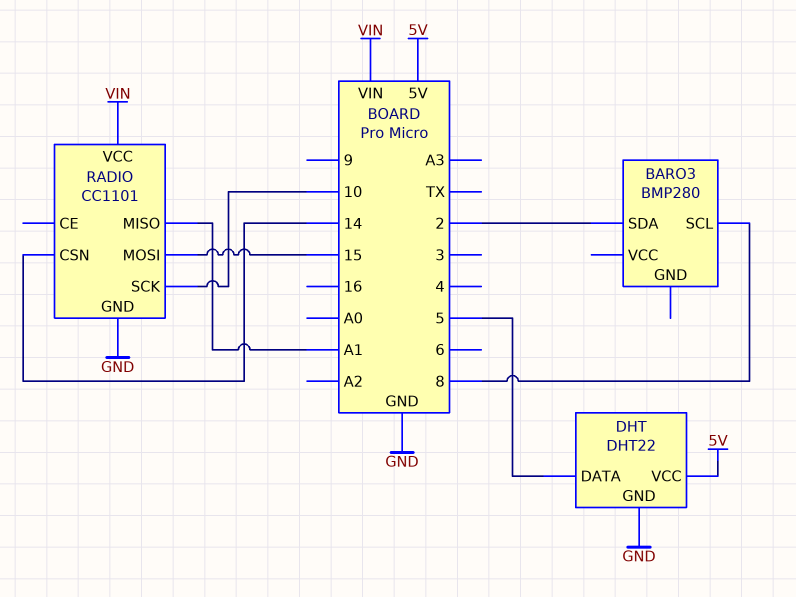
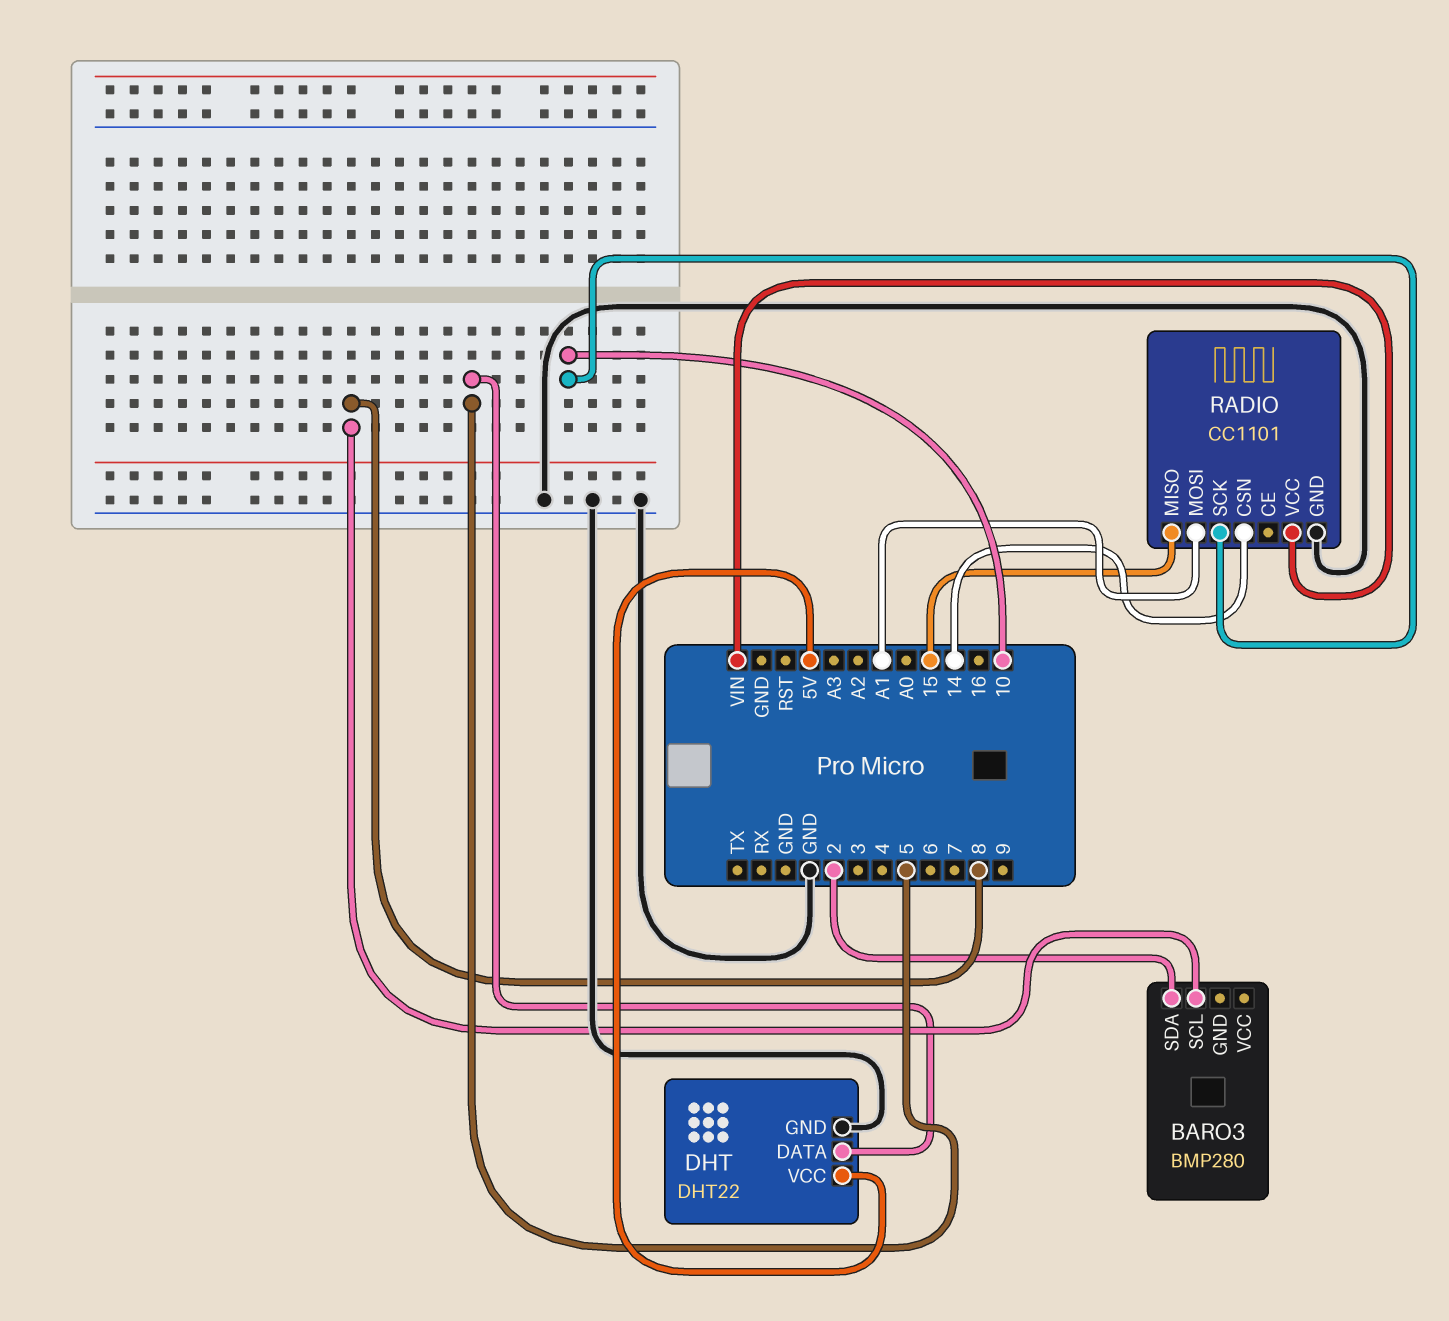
RADIO pin MISO: A1 -> 15
RADIO pin MOSI: 15 -> A1

